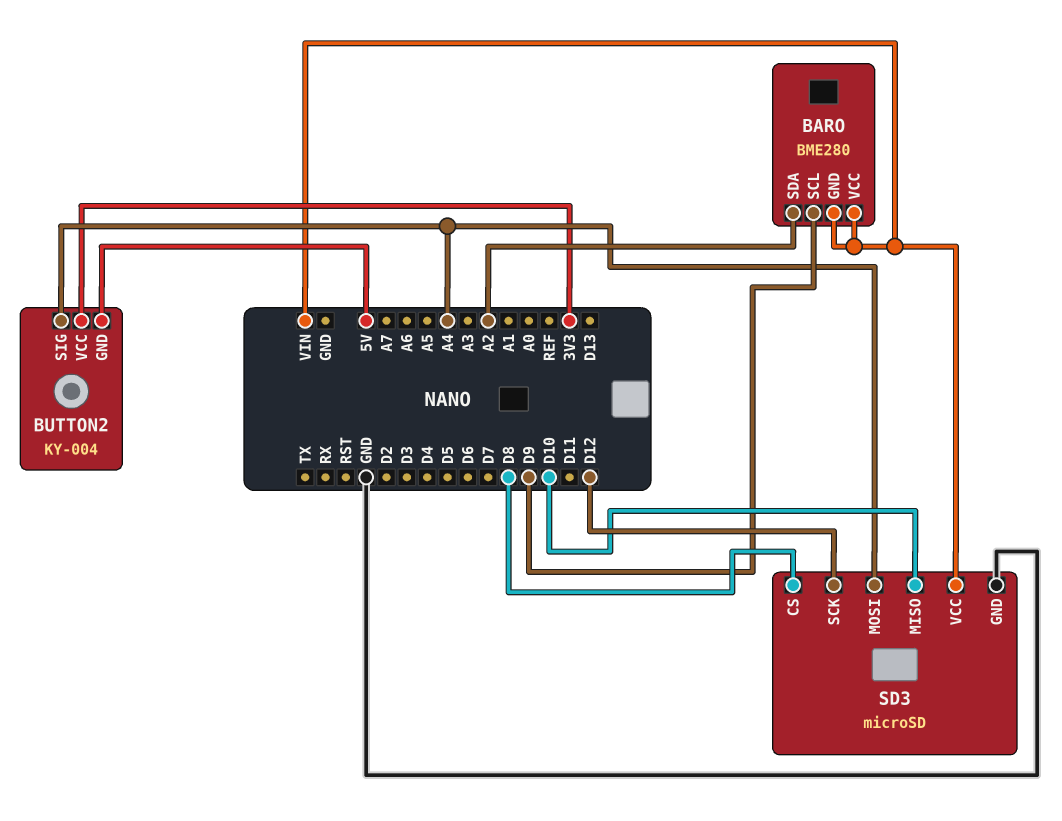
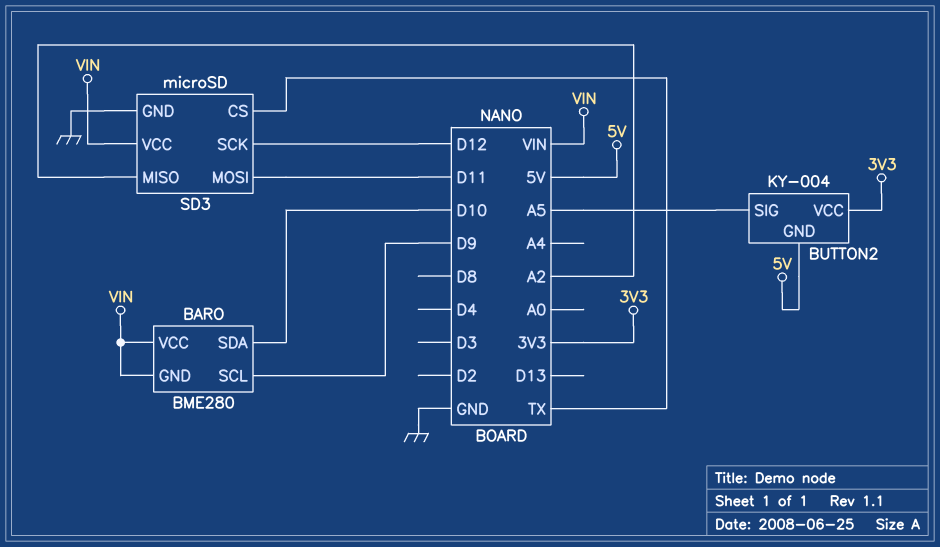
BARO pin SDA: A2 -> D10
BUTTON2 pin SIG: A4 -> A5
SD3 pin CS: D8 -> TX
SD3 pin MISO: D10 -> A2
SD3 pin MOSI: A4 -> D11

